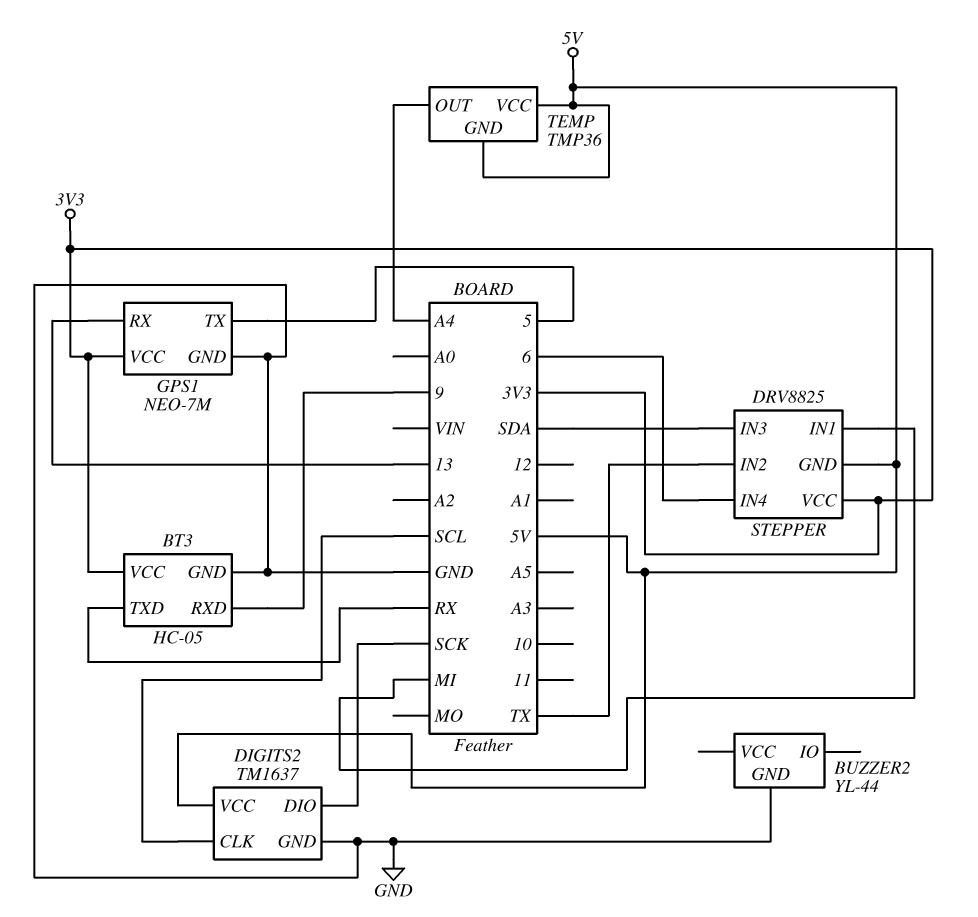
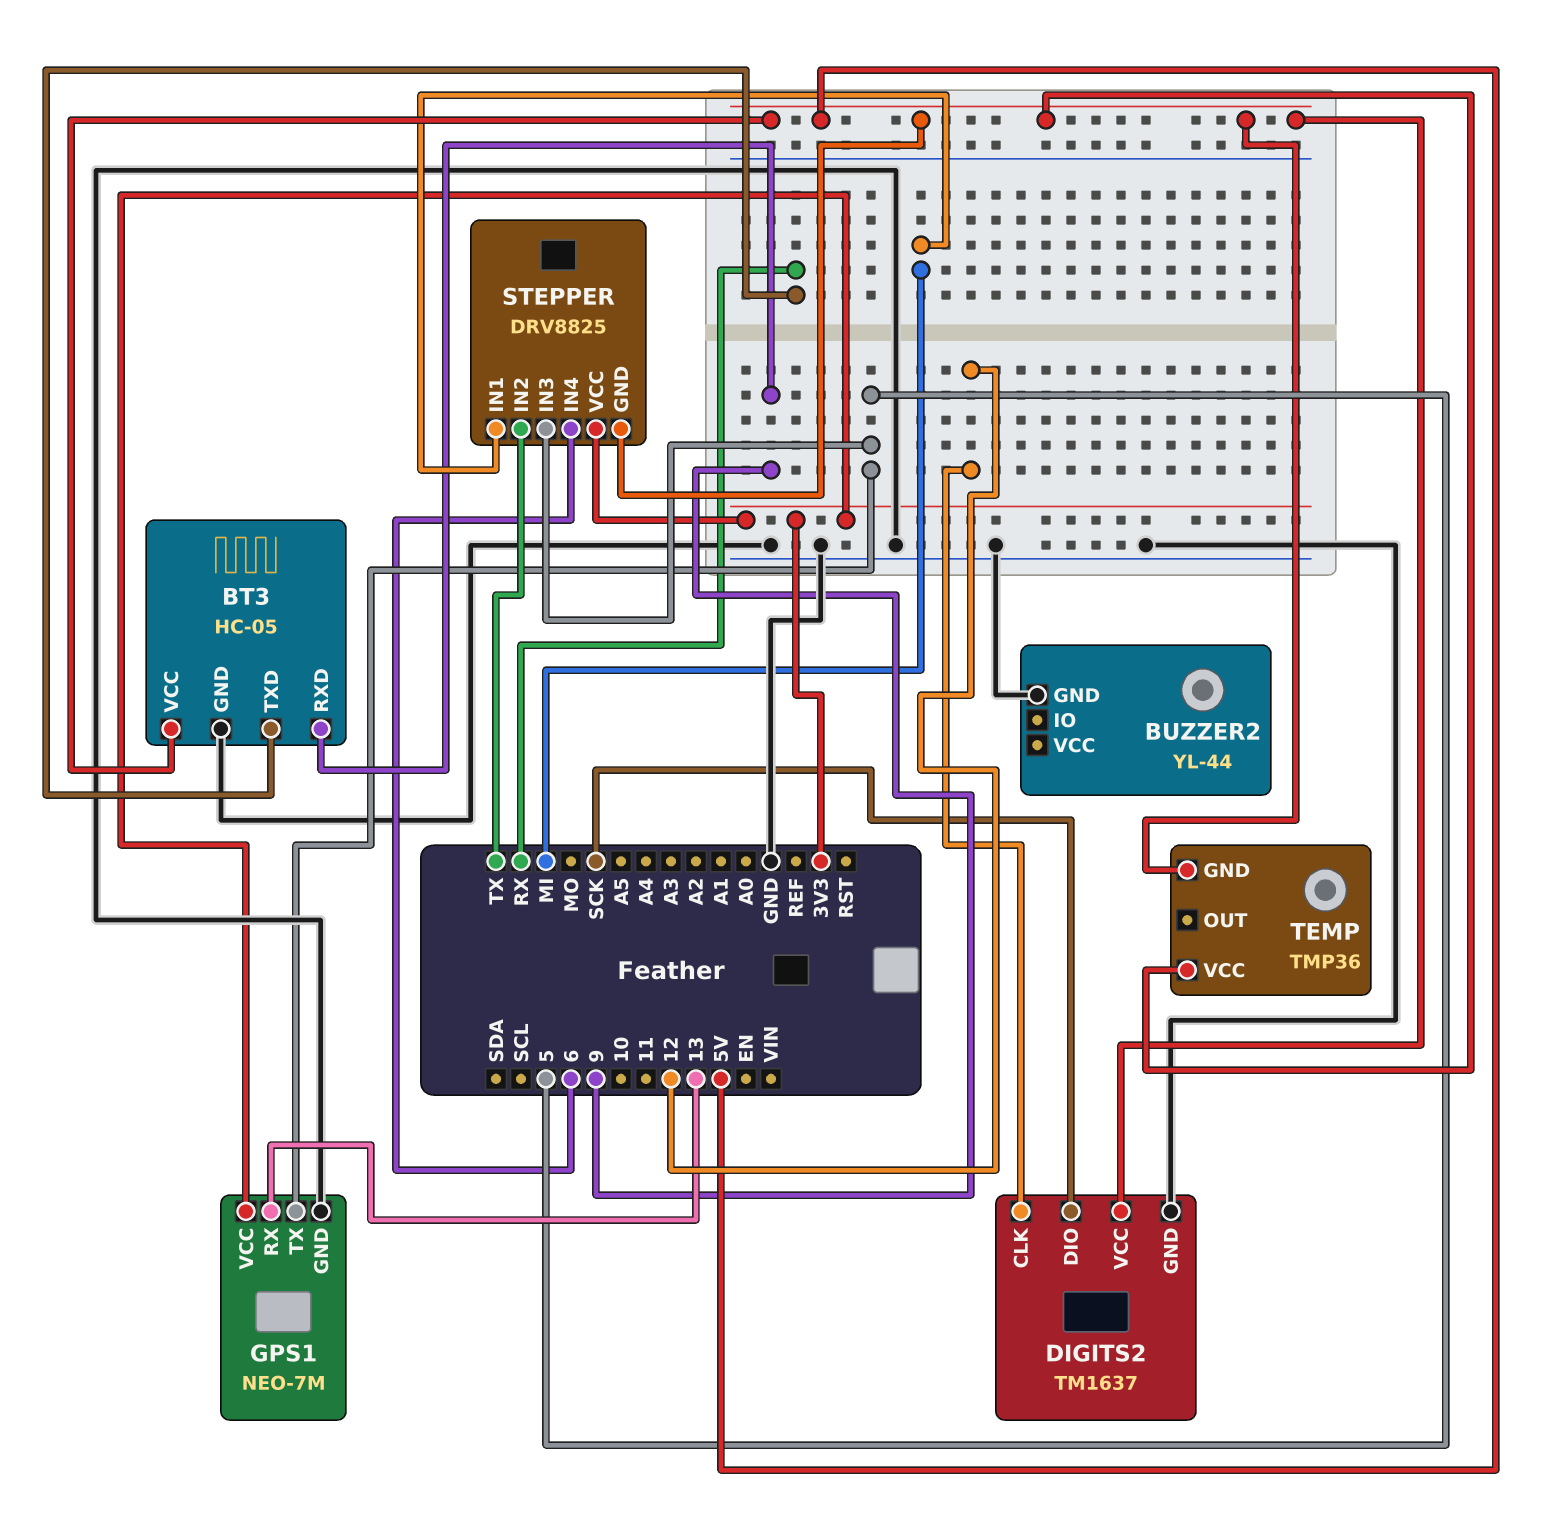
BT3 pin VCC: 3V3 -> 5V
DIGITS2 pin CLK: SCL -> 12
STEPPER pin IN3: SDA -> 5
TEMP pin OUT: A4 -> none

